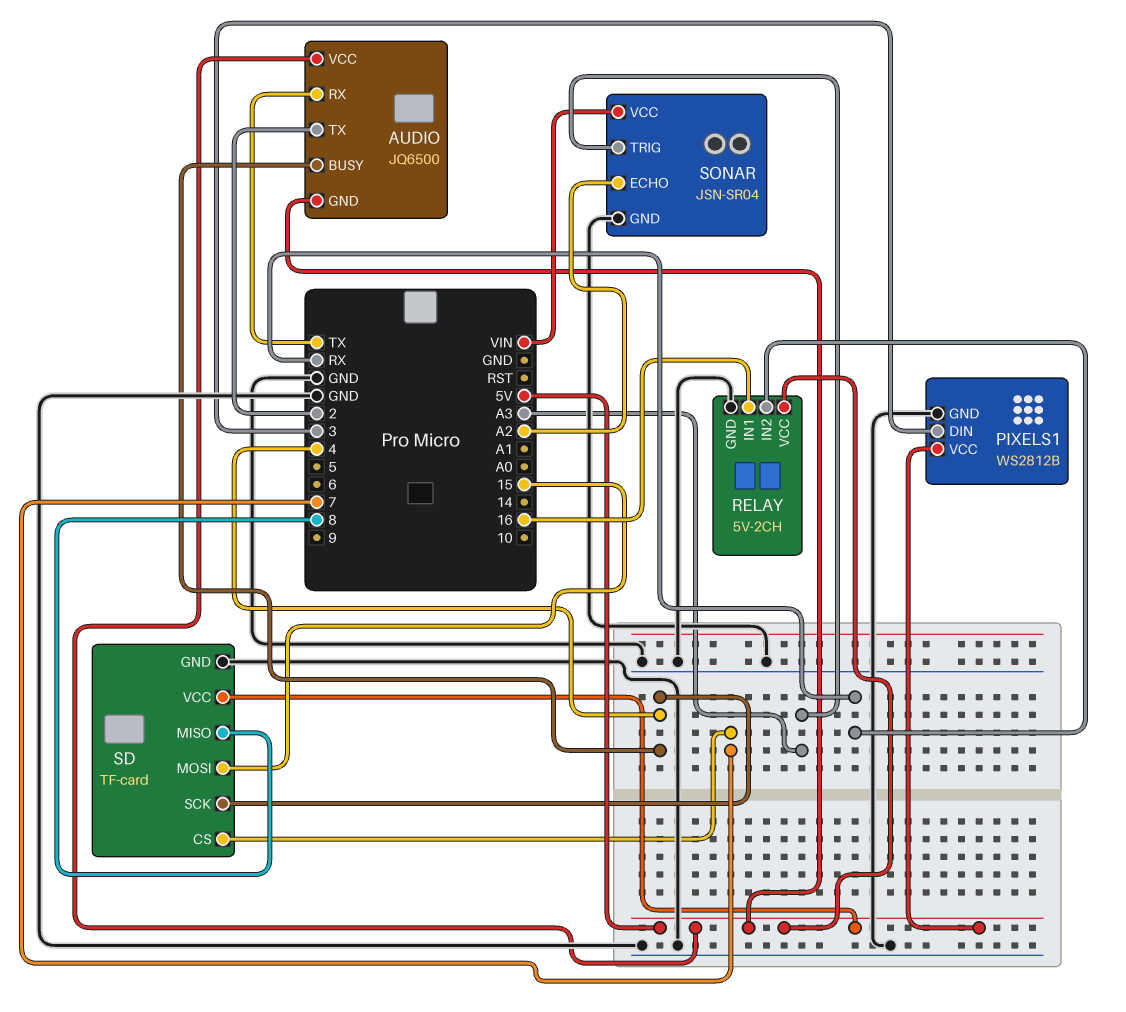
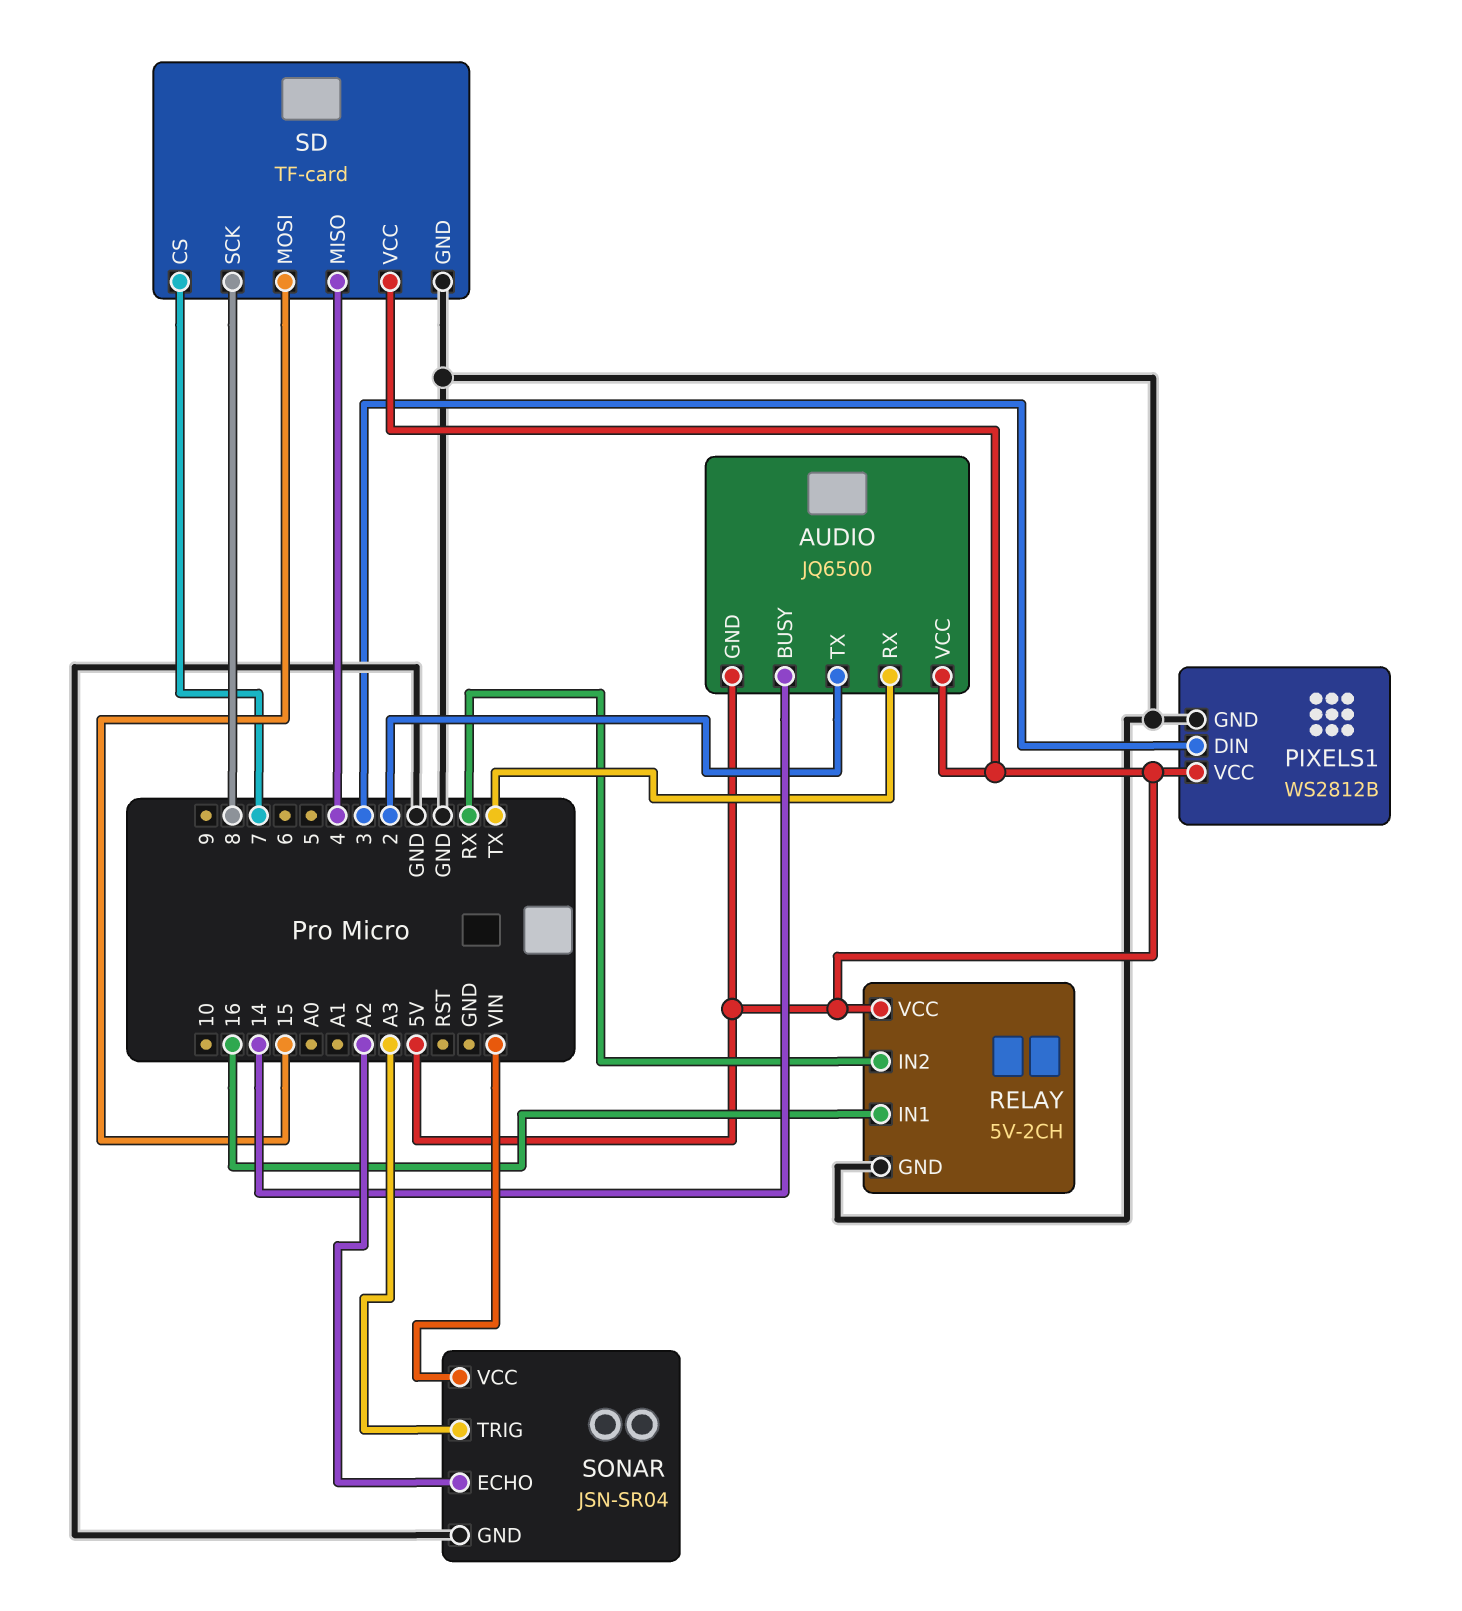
AUDIO pin BUSY: 4 -> 14
SD pin MISO: 8 -> 4
SD pin SCK: 4 -> 8

